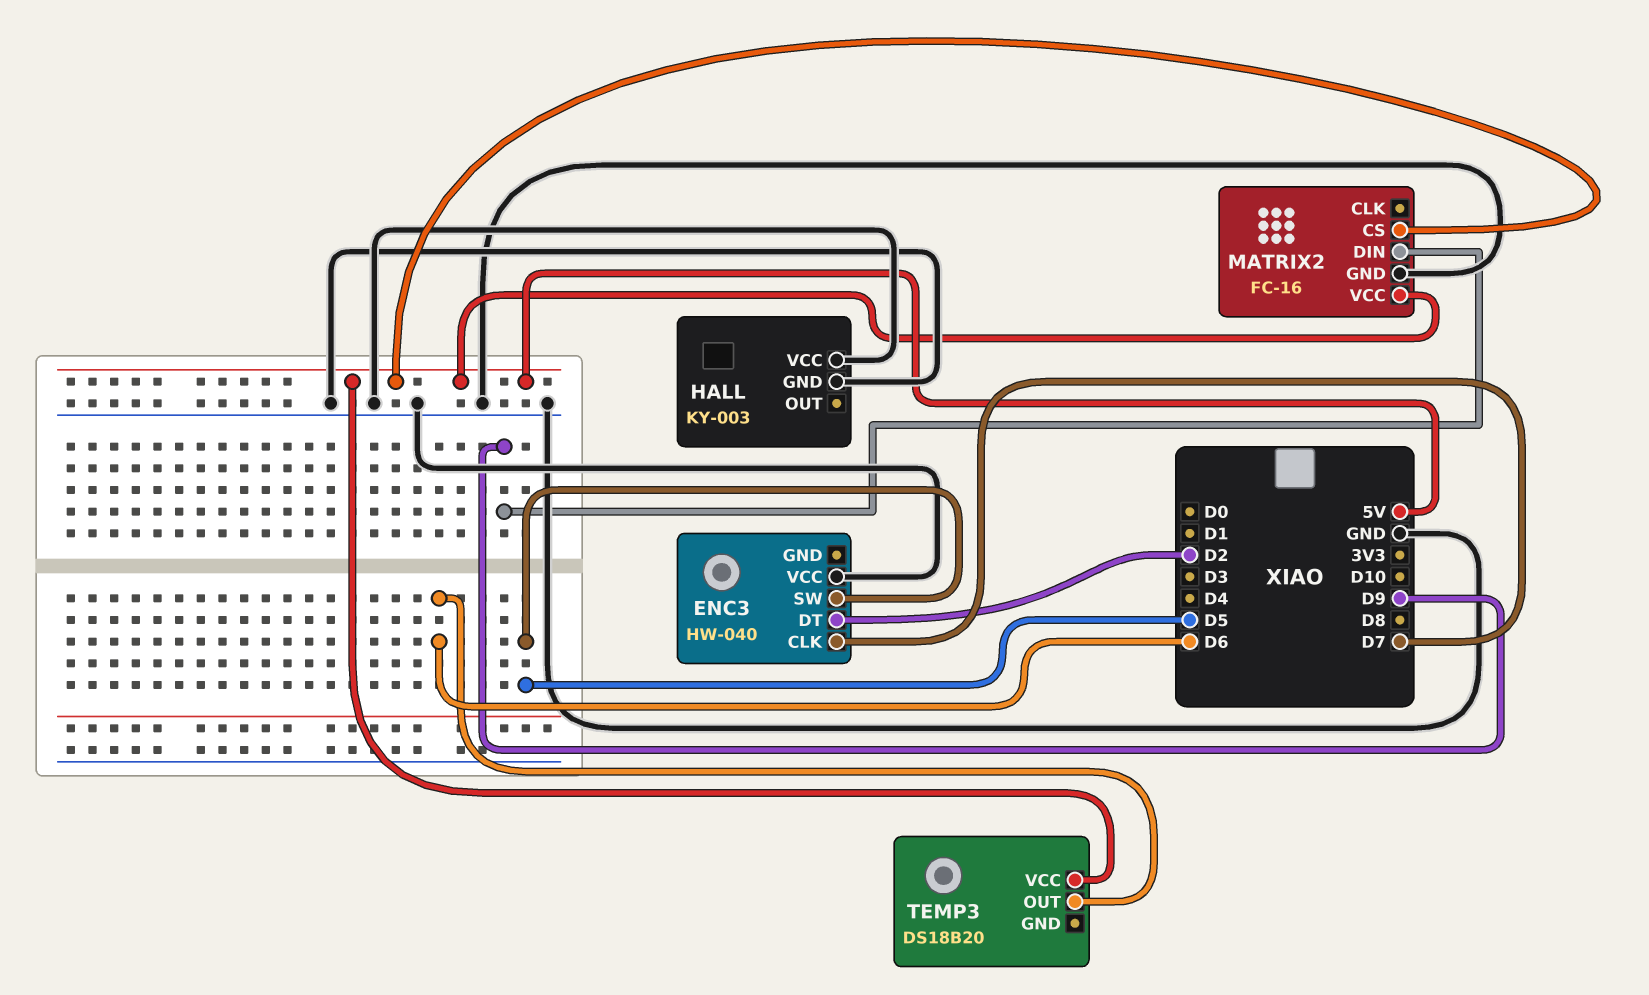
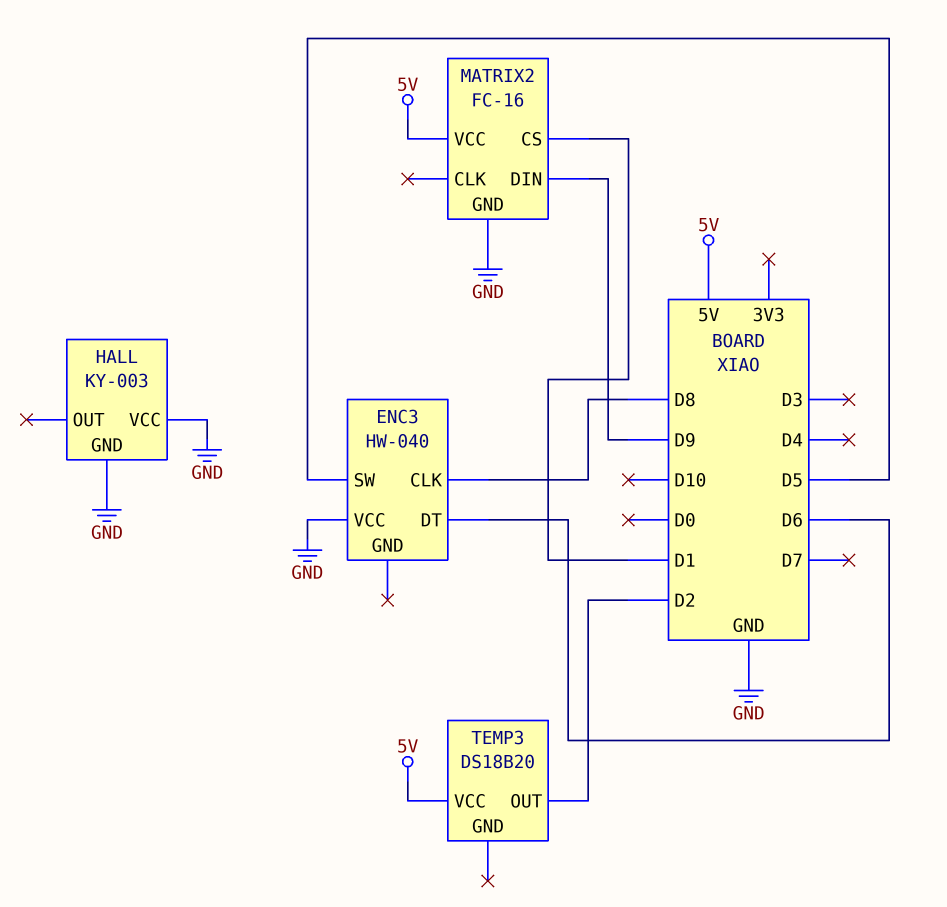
ENC3 pin CLK: D7 -> D8
ENC3 pin DT: D2 -> D6
MATRIX2 pin CS: 5V -> D1
TEMP3 pin OUT: D6 -> D2

